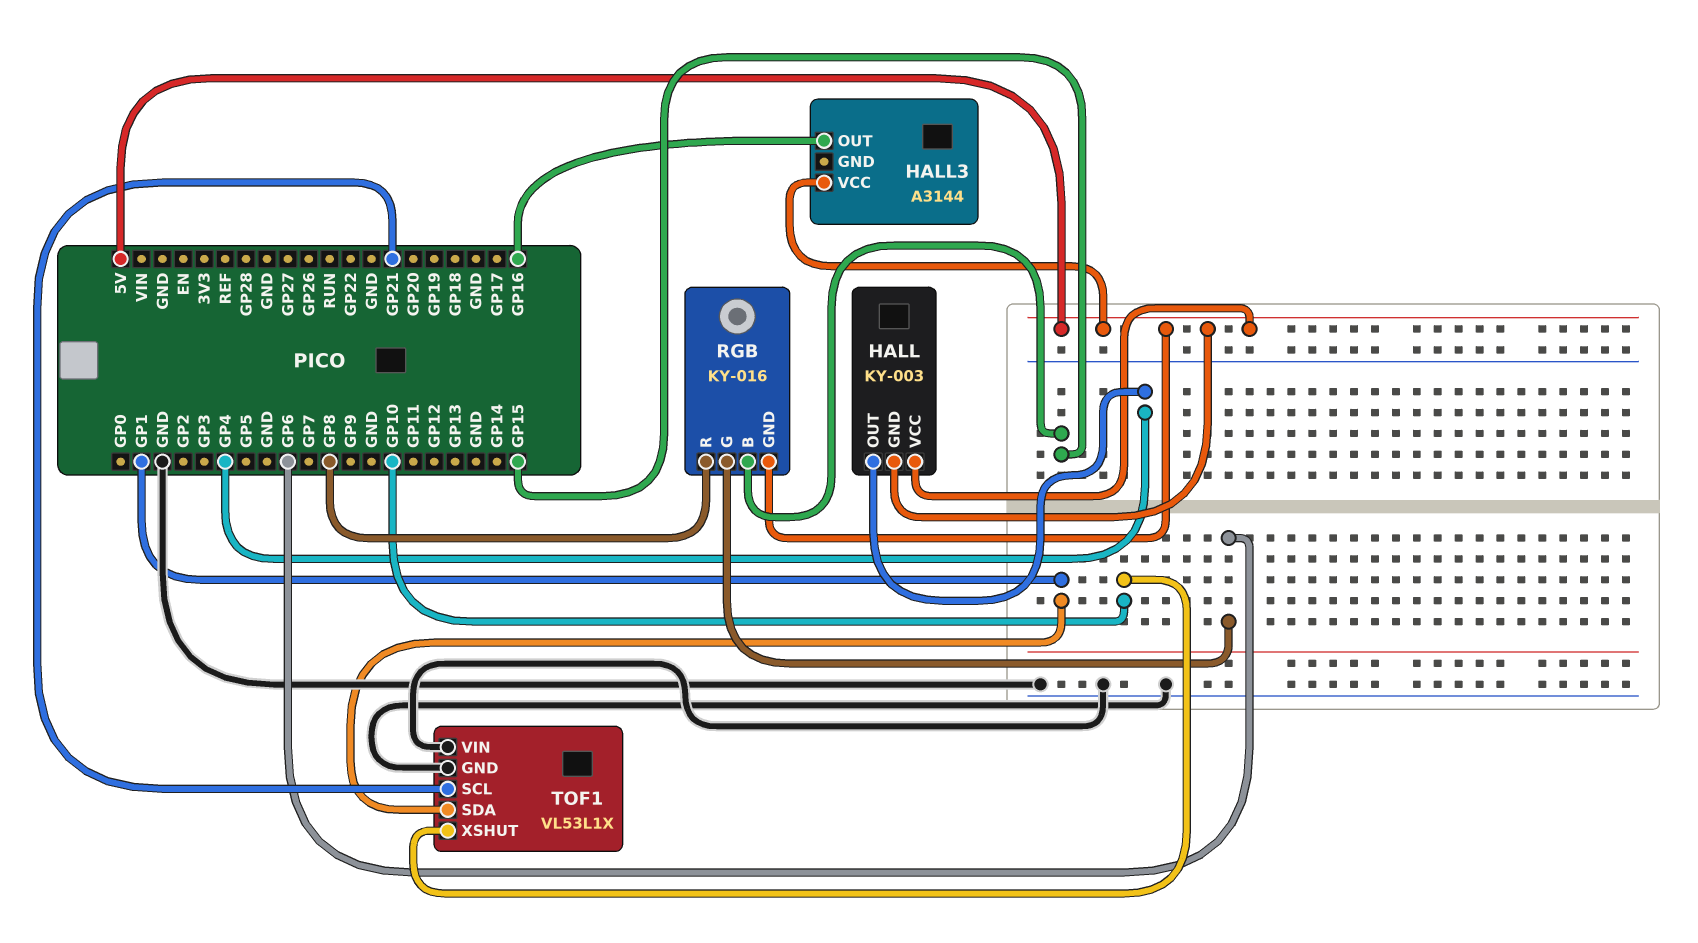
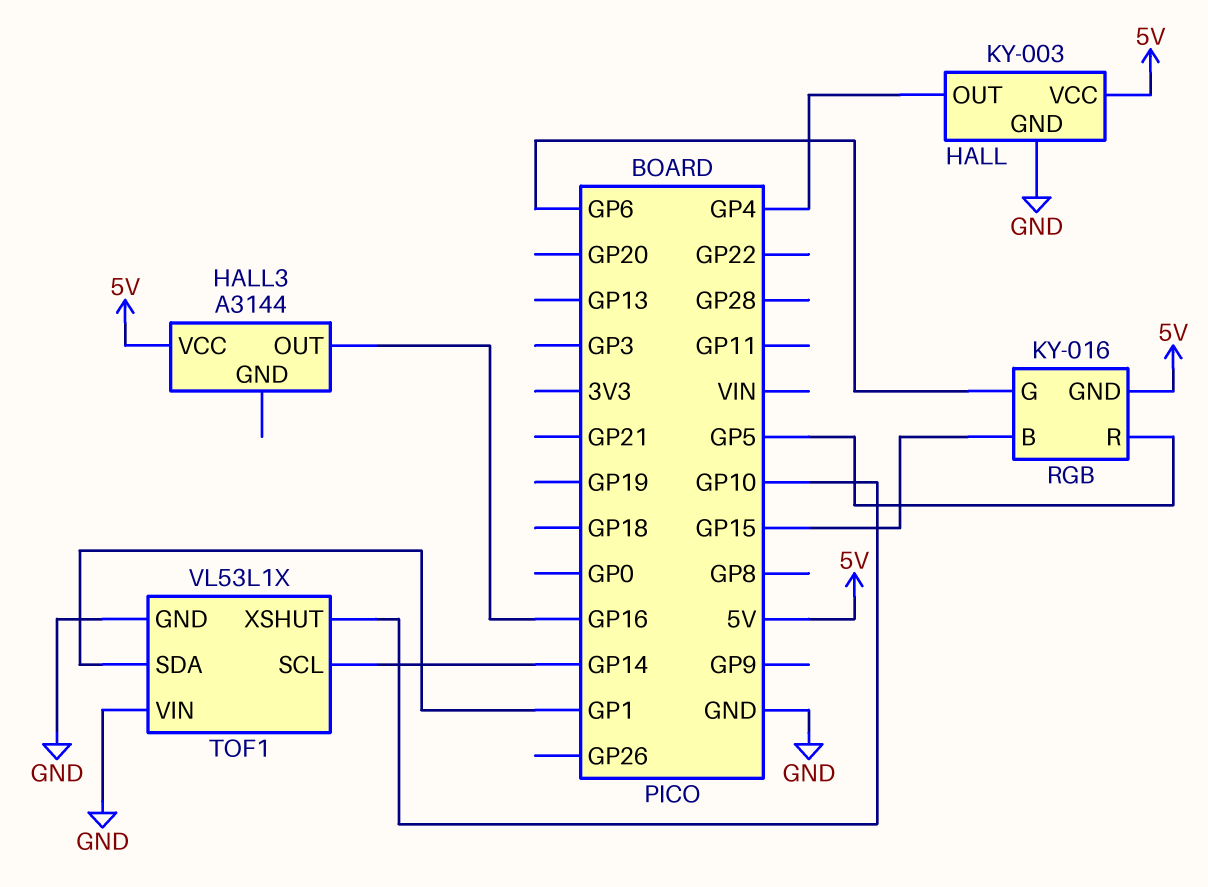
HALL pin GND: 5V -> GND
RGB pin R: GP8 -> GP5
TOF1 pin SCL: GP21 -> GP14

